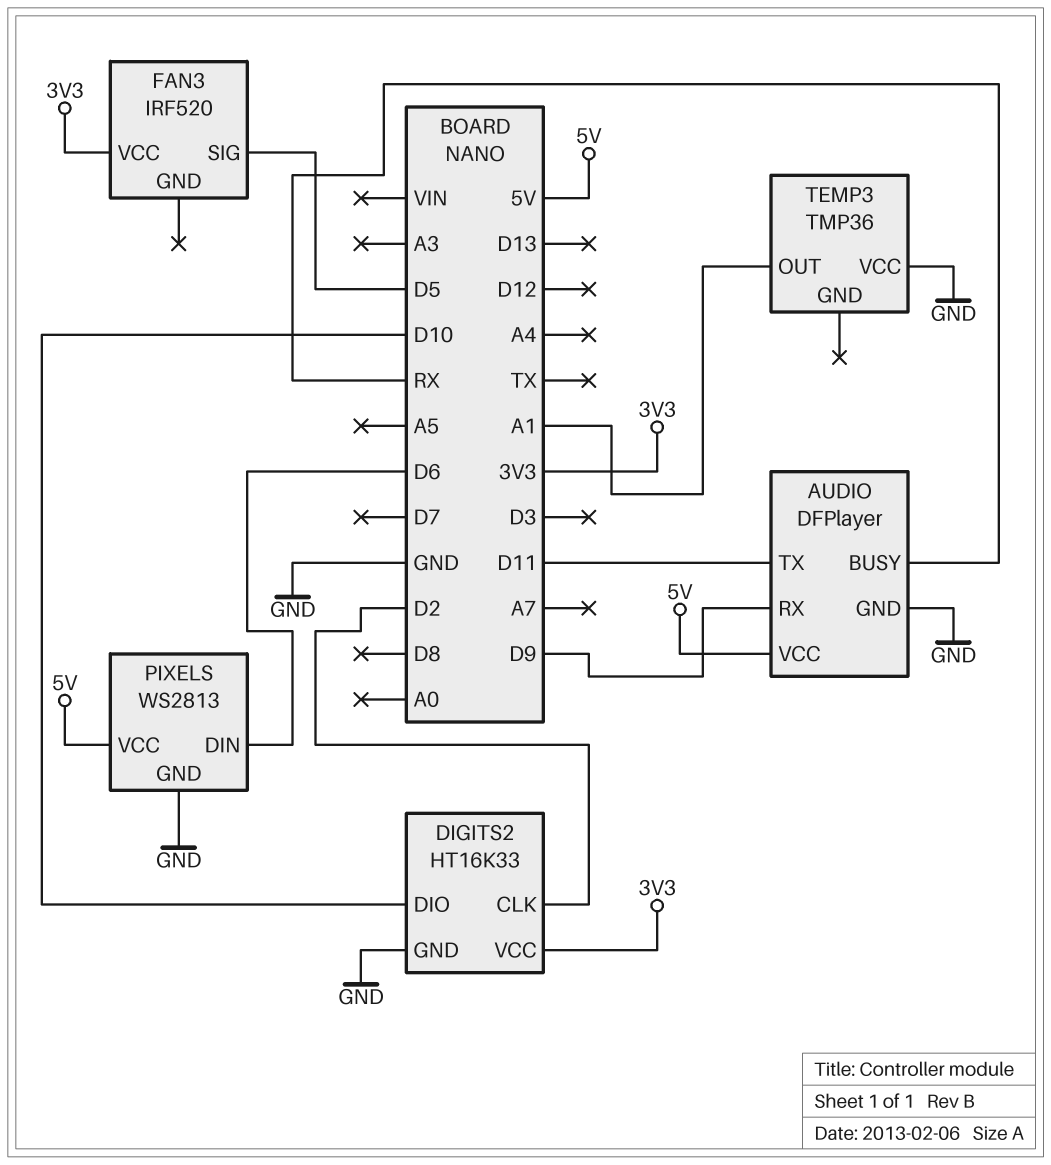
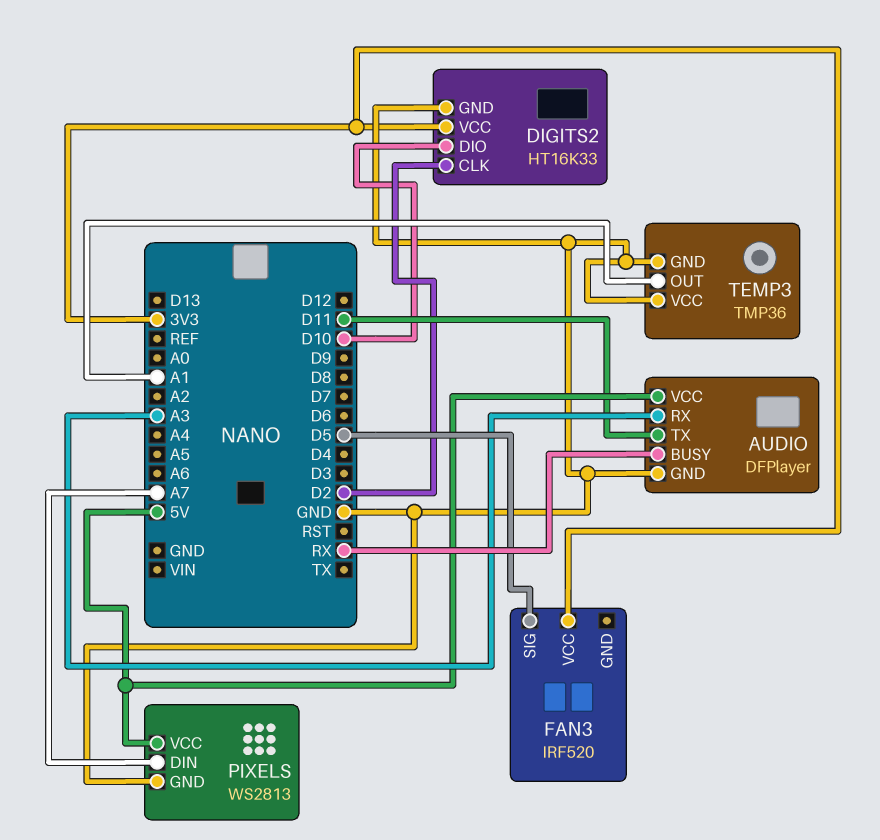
AUDIO pin RX: D9 -> A3
PIXELS pin DIN: D6 -> A7
TEMP3 pin GND: none -> GND

